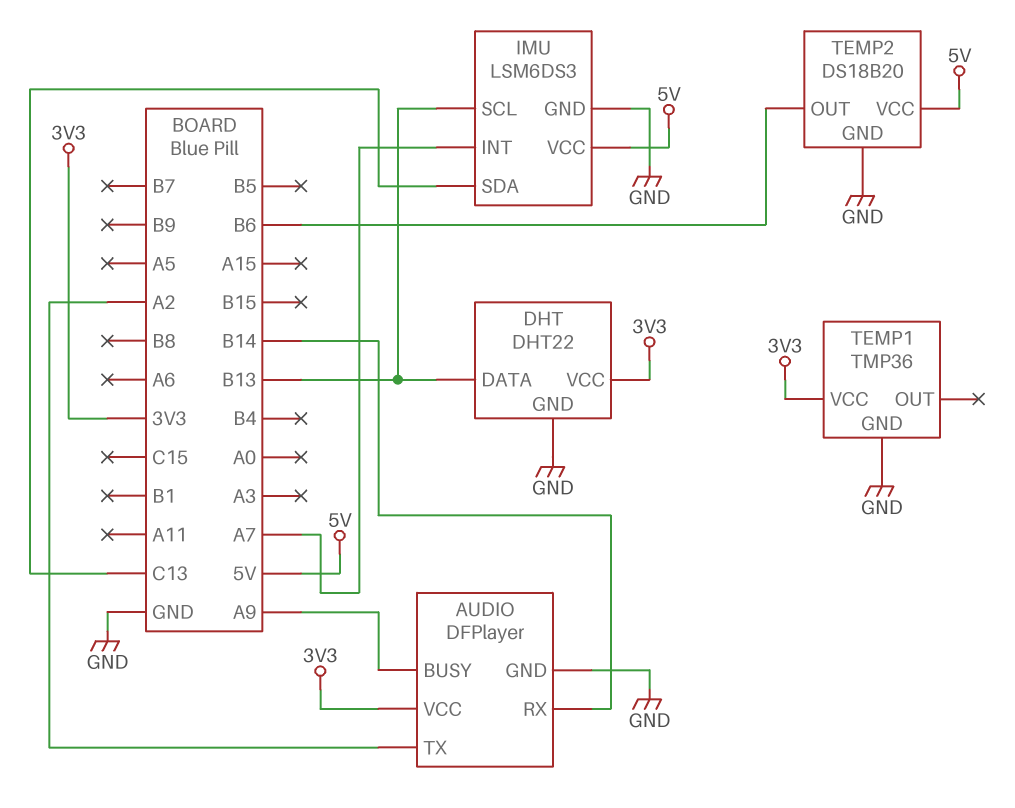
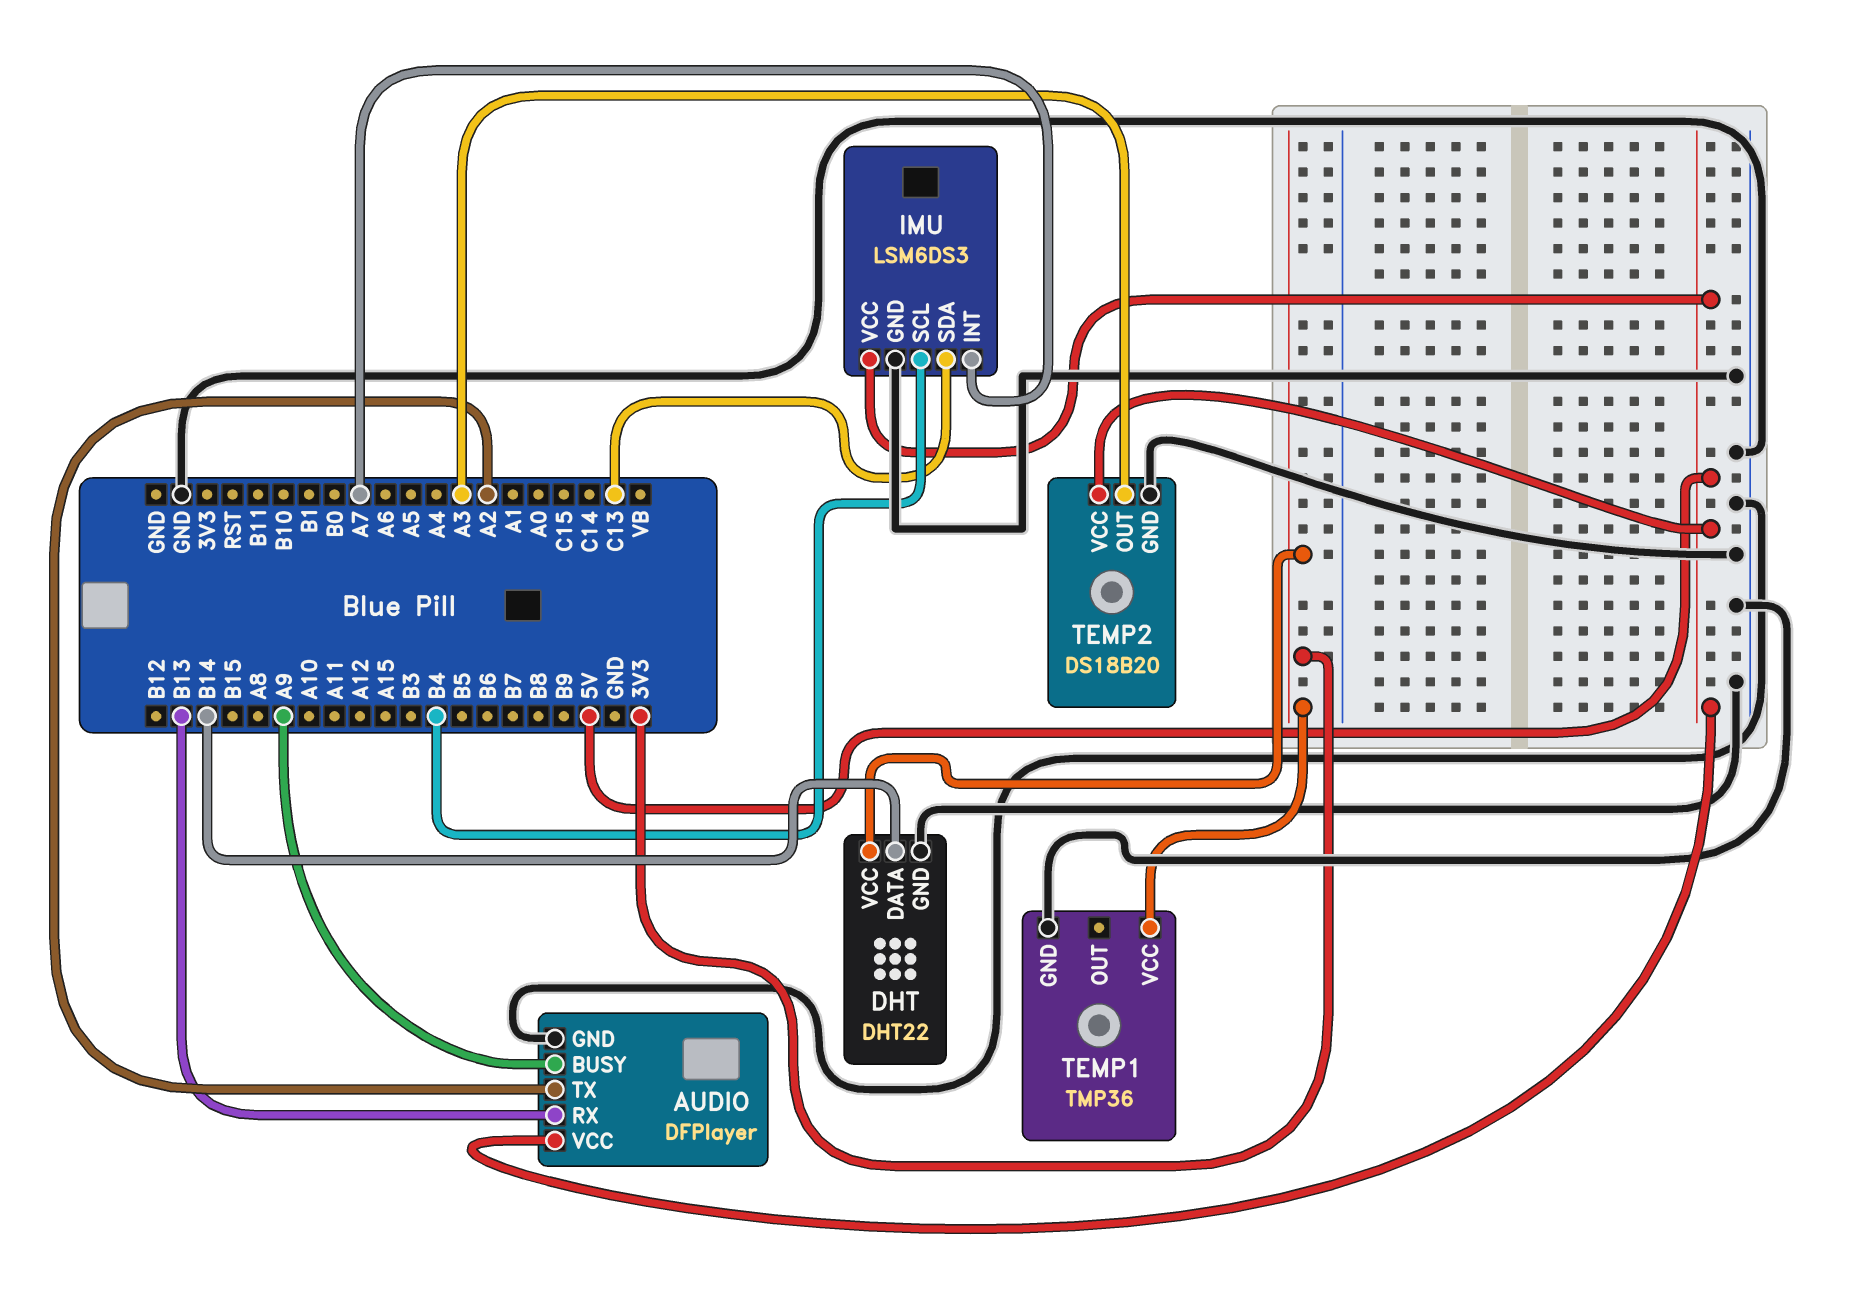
AUDIO pin RX: B14 -> B13
AUDIO pin VCC: 3V3 -> 5V
DHT pin DATA: B13 -> B14
IMU pin SCL: B13 -> B4
TEMP2 pin OUT: B6 -> A3

